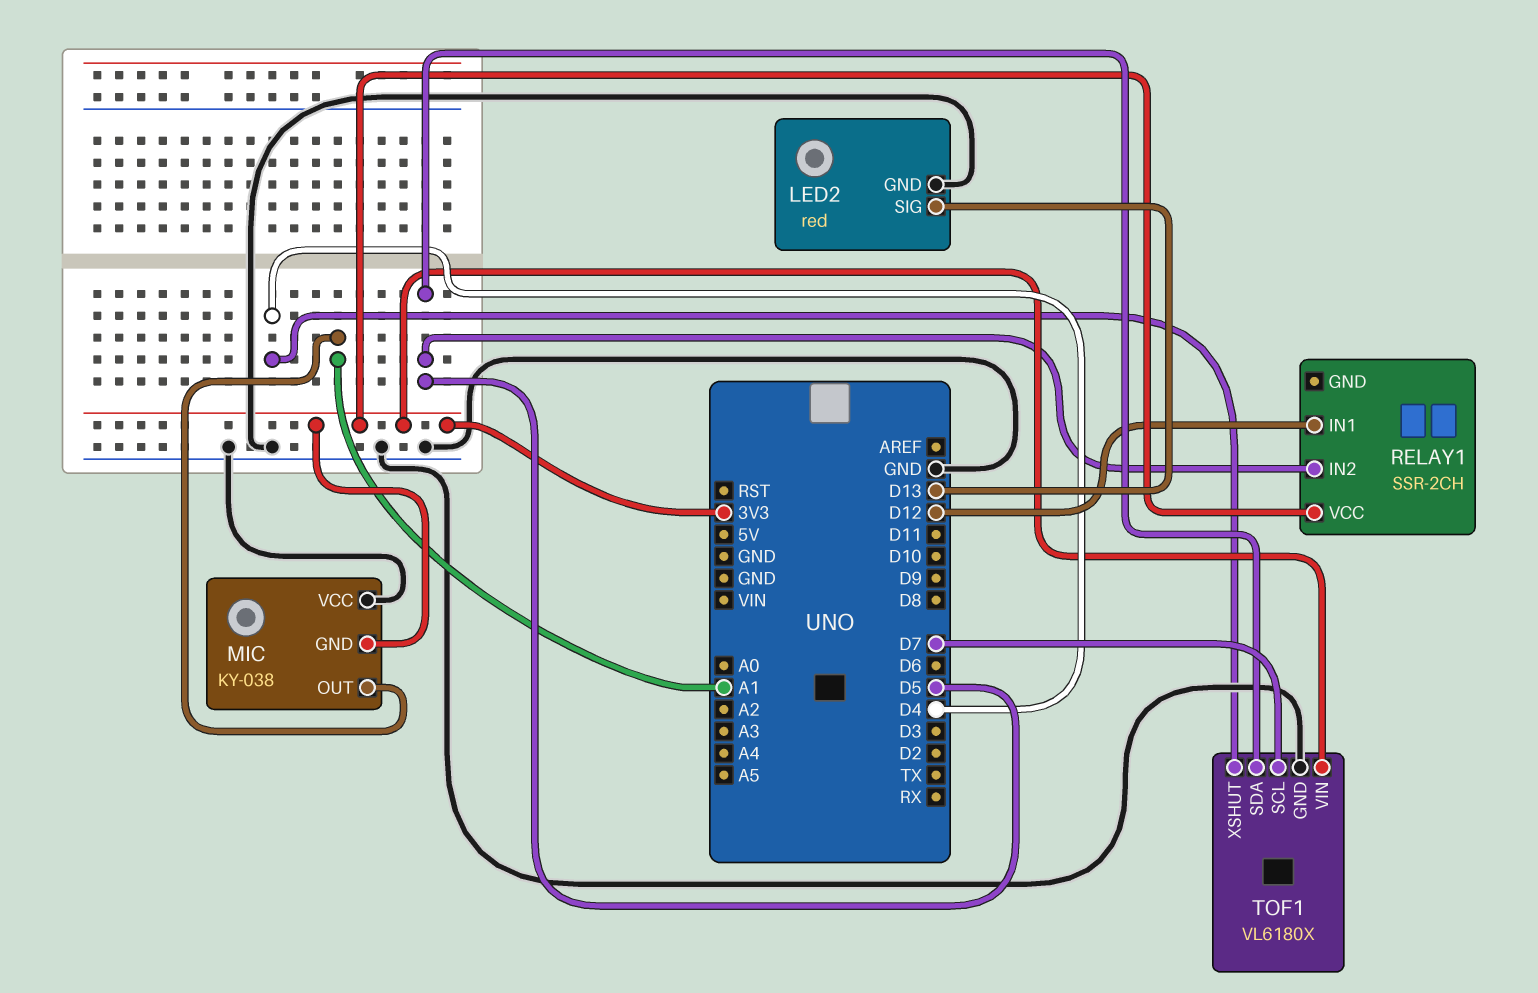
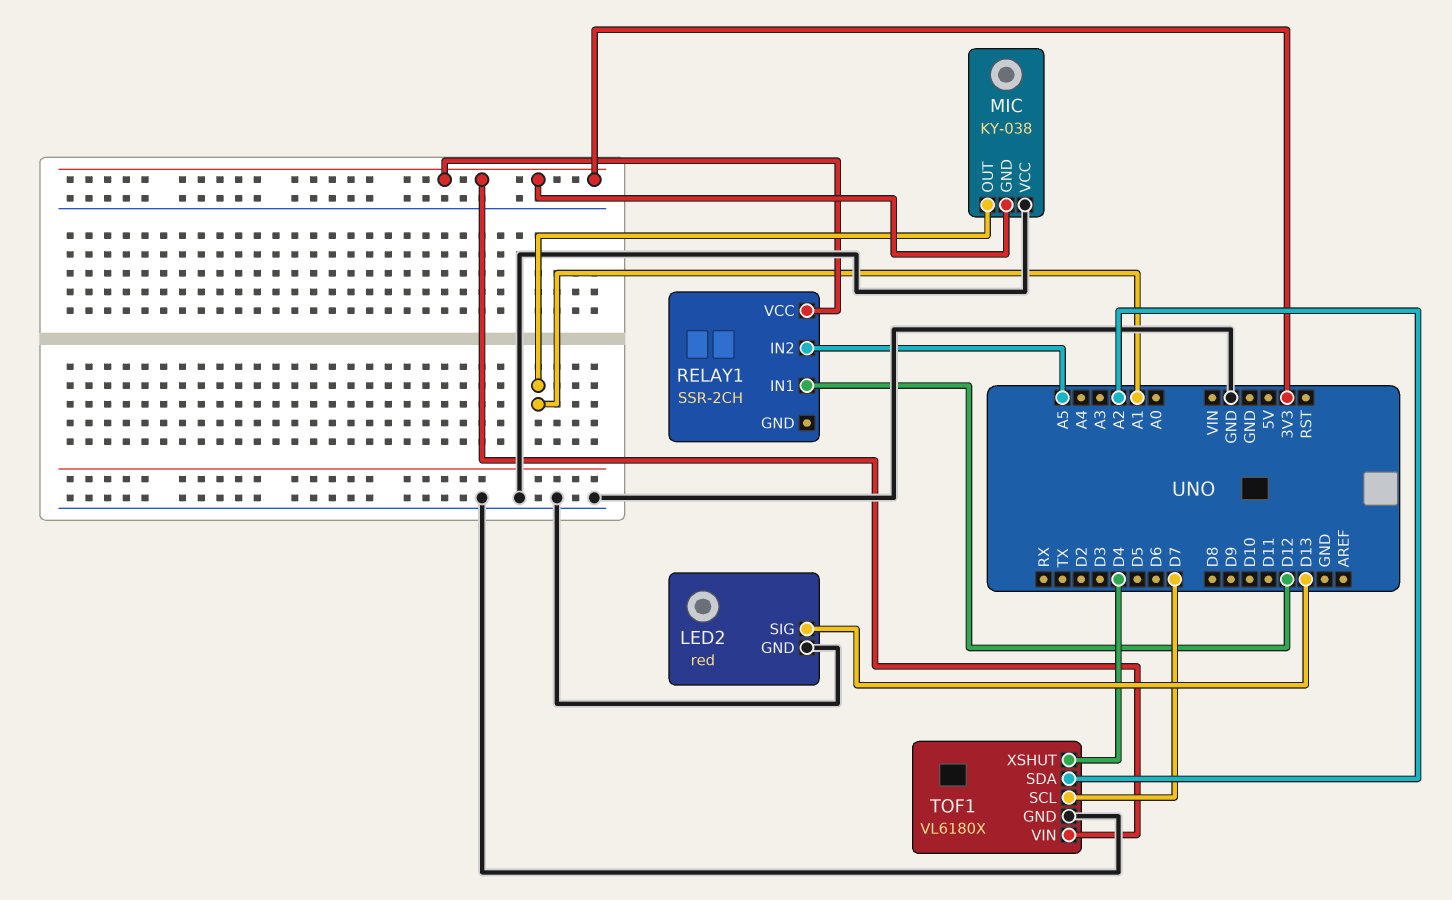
RELAY1 pin IN2: D5 -> A5
TOF1 pin SDA: D5 -> A2

